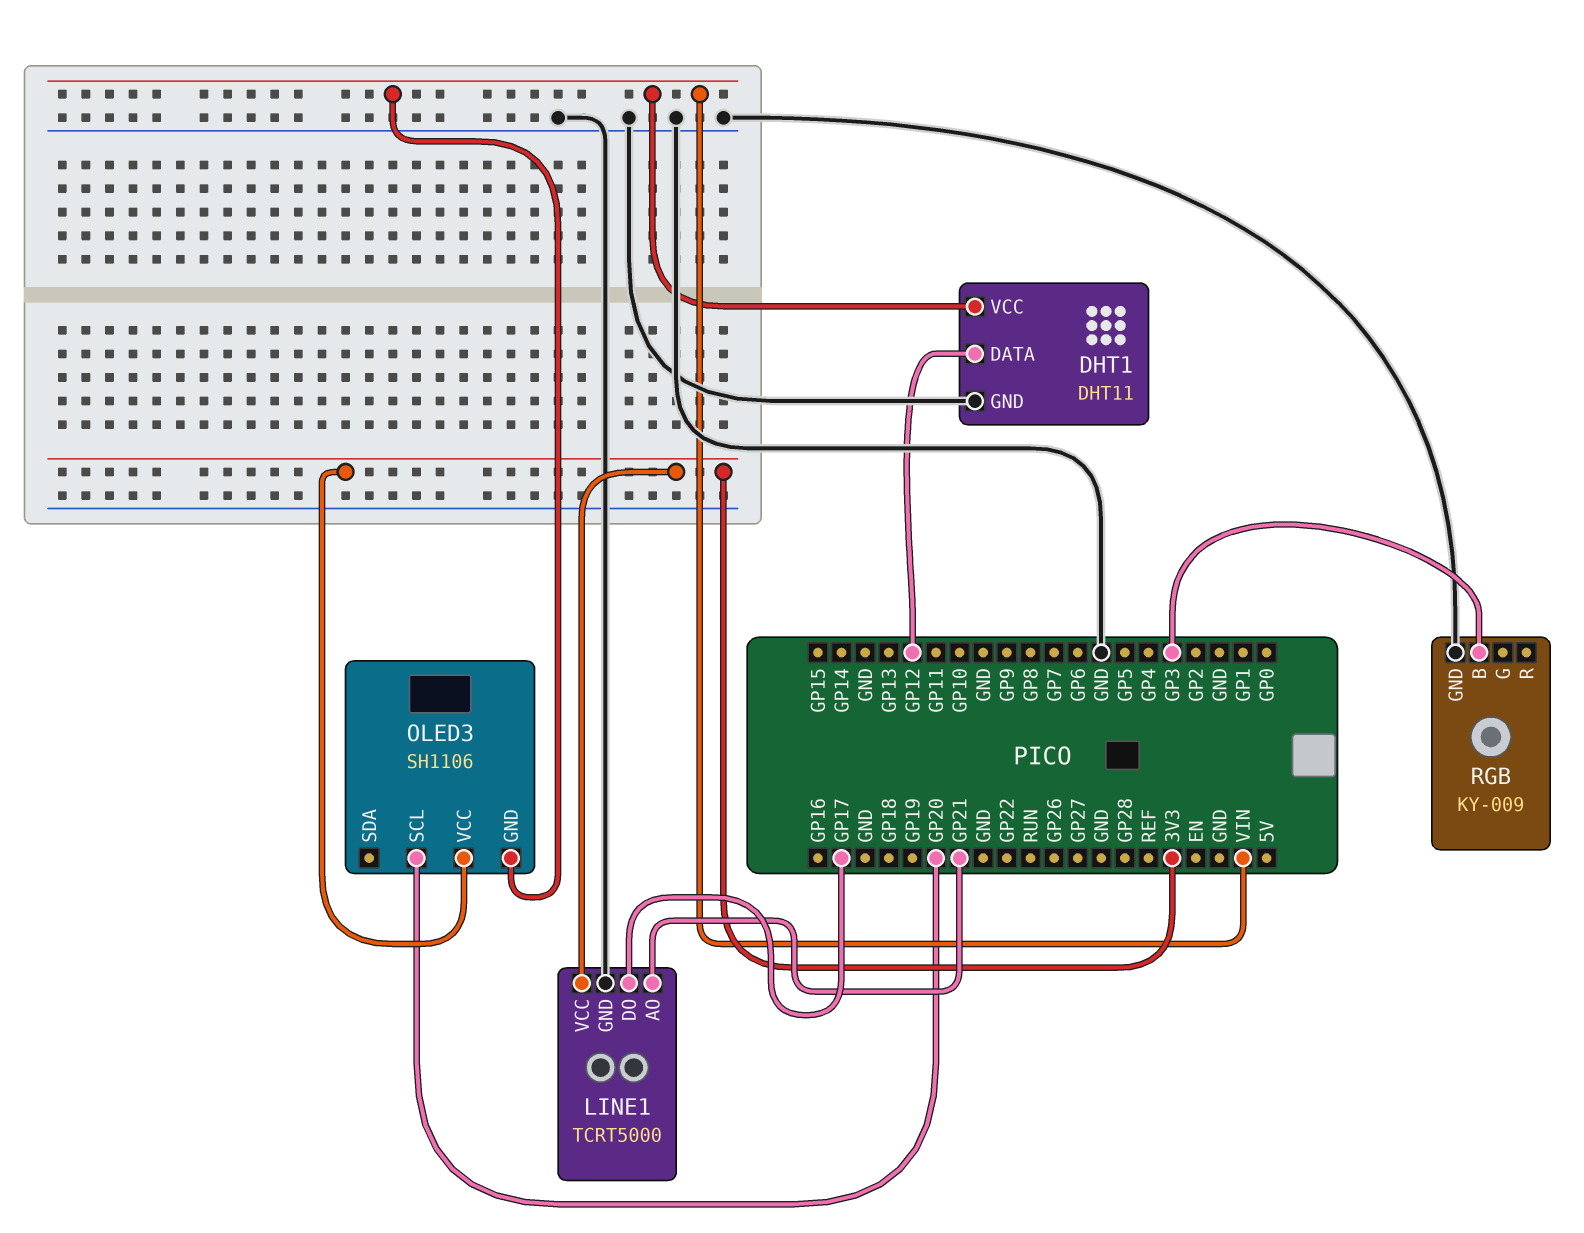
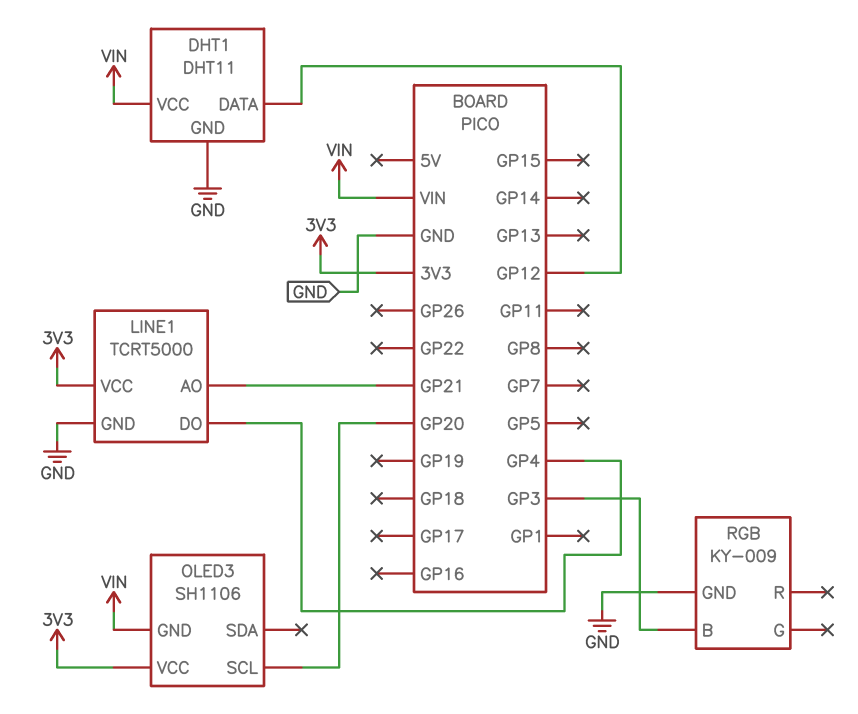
LINE1 pin DO: GP17 -> GP4

